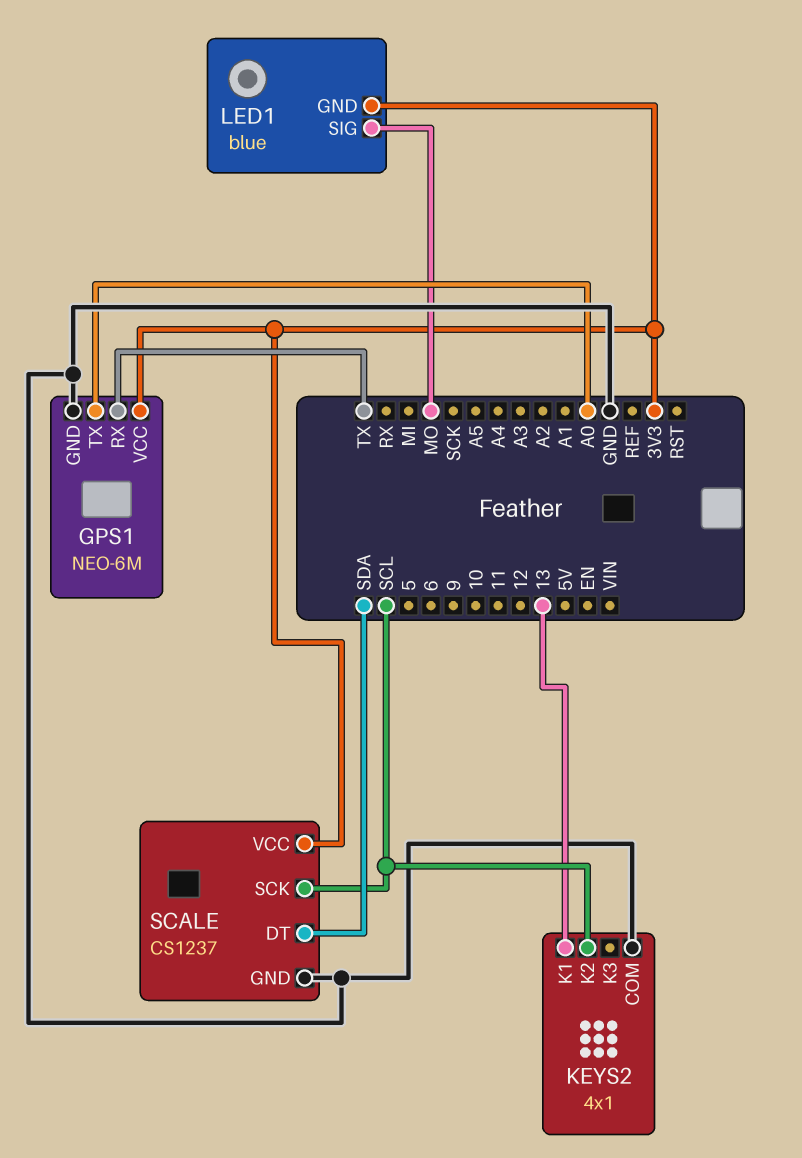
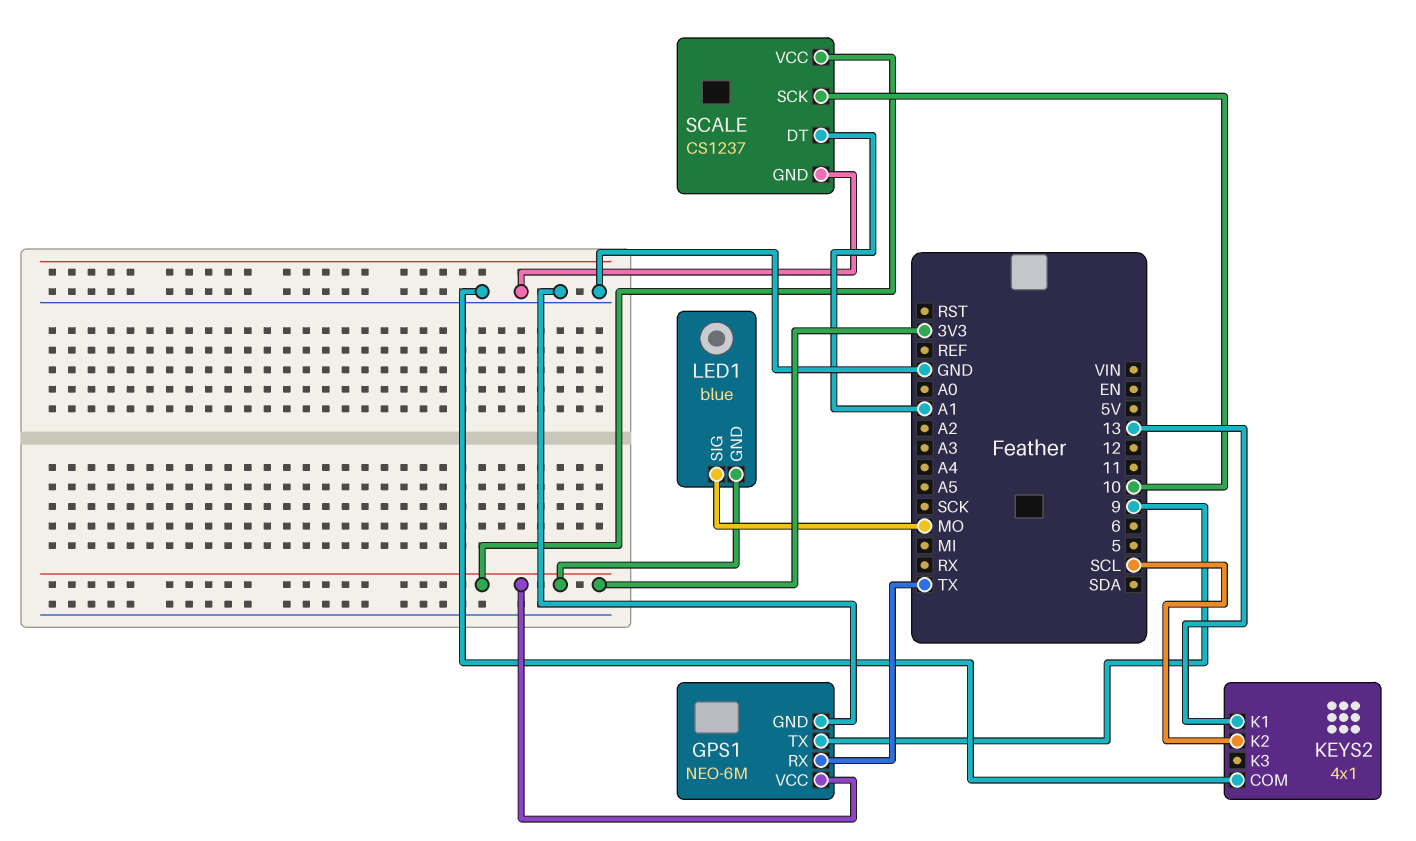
GPS1 pin TX: A0 -> 9
SCALE pin DT: SDA -> A1
SCALE pin SCK: SCL -> 10

